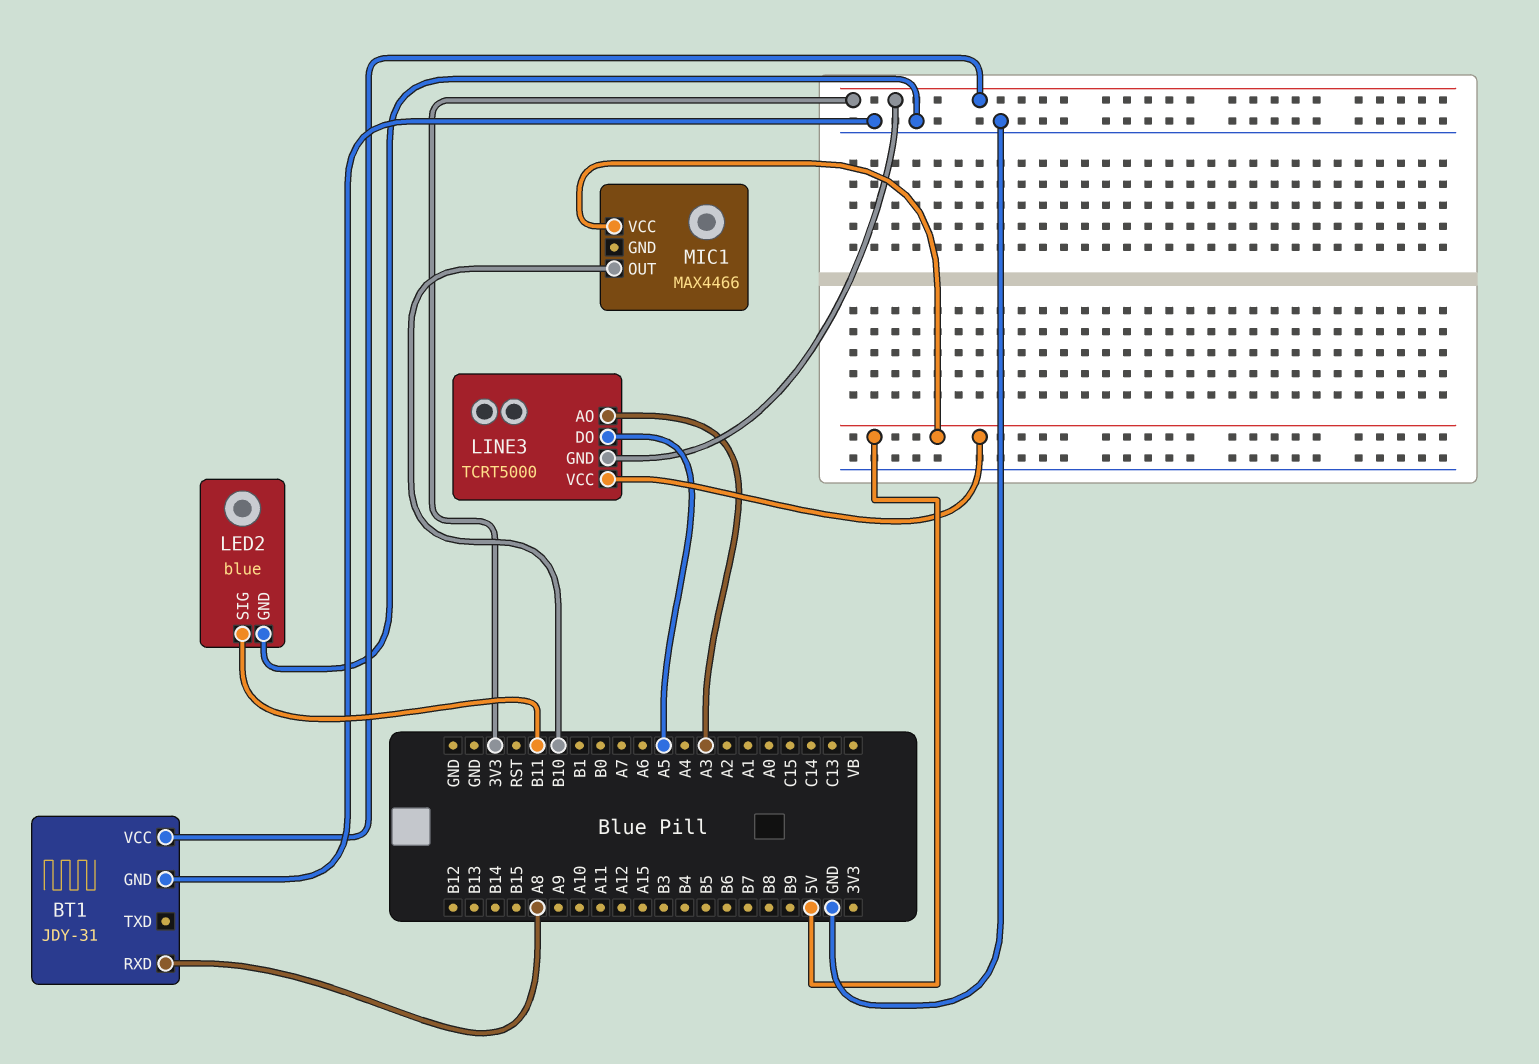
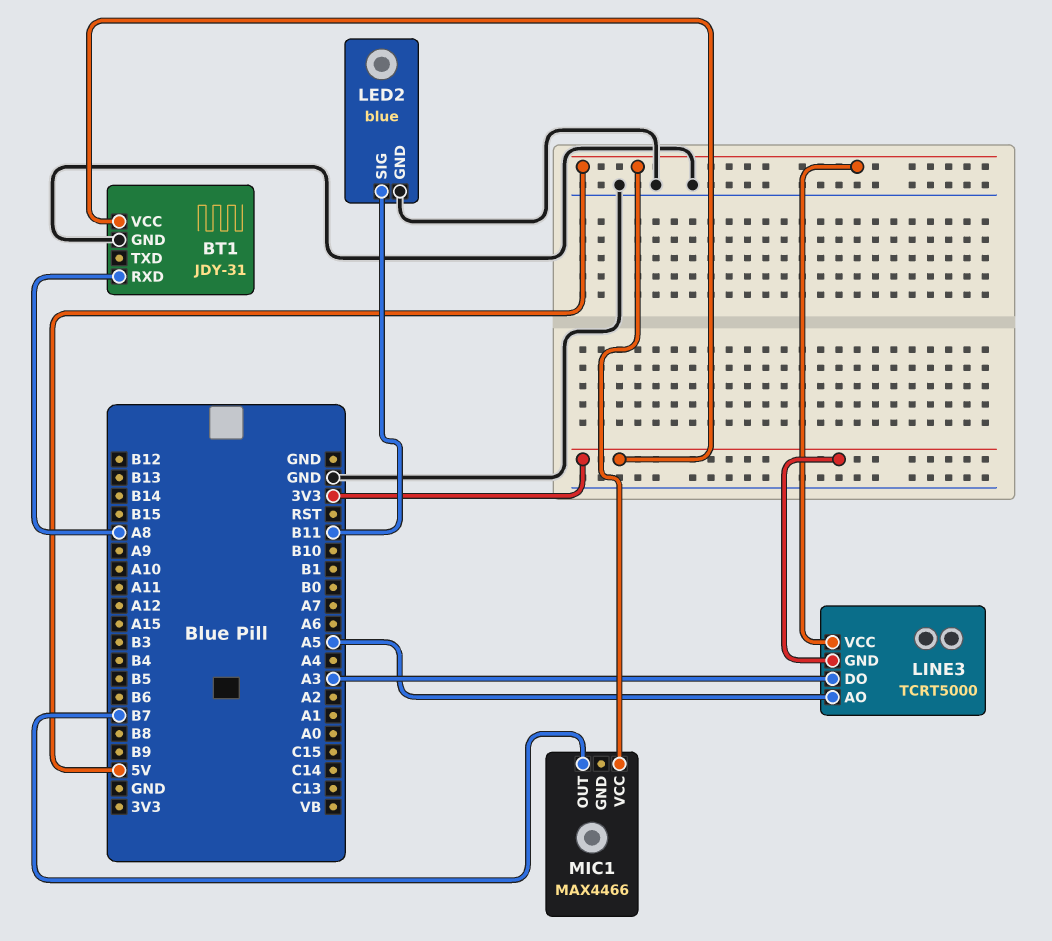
LINE3 pin AO: A3 -> A5
LINE3 pin DO: A5 -> A3
MIC1 pin OUT: B10 -> B7

